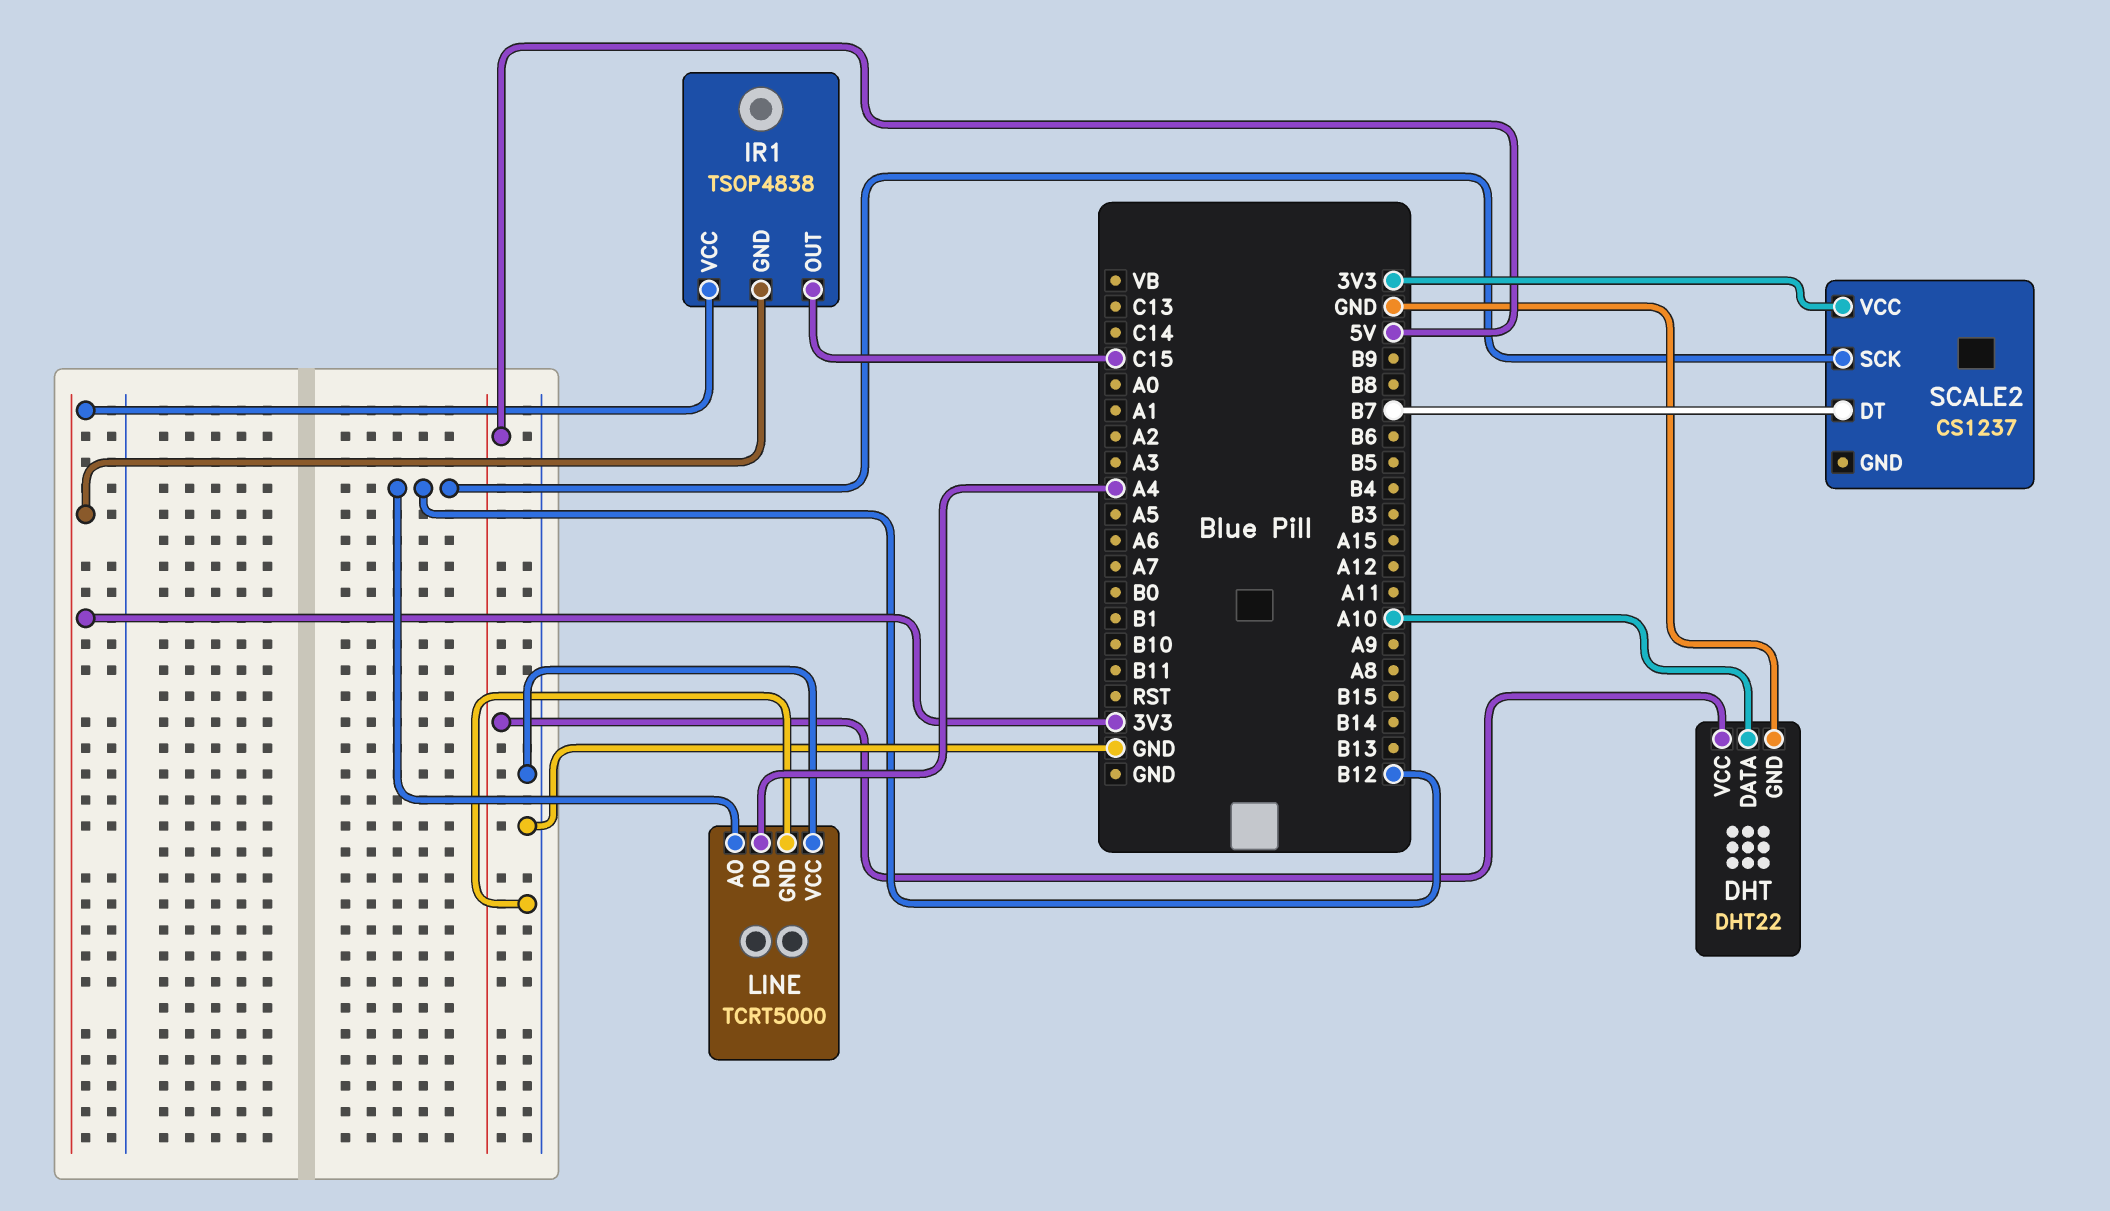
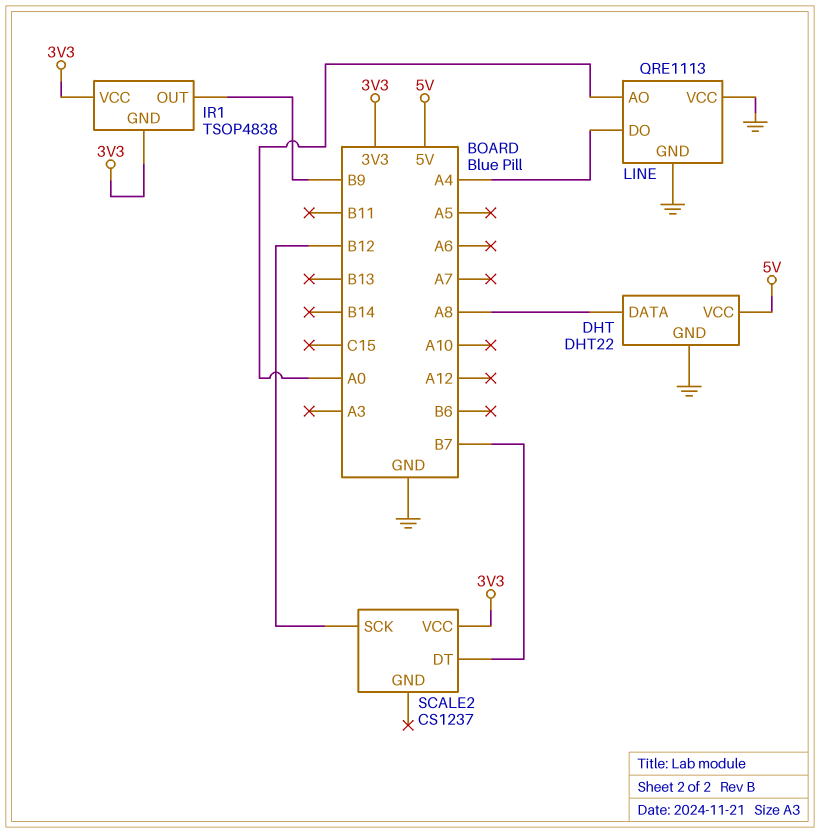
DHT pin DATA: A10 -> A8
IR1 pin OUT: C15 -> B9
LINE: TCRT5000 -> QRE1113
LINE pin AO: B12 -> A0

